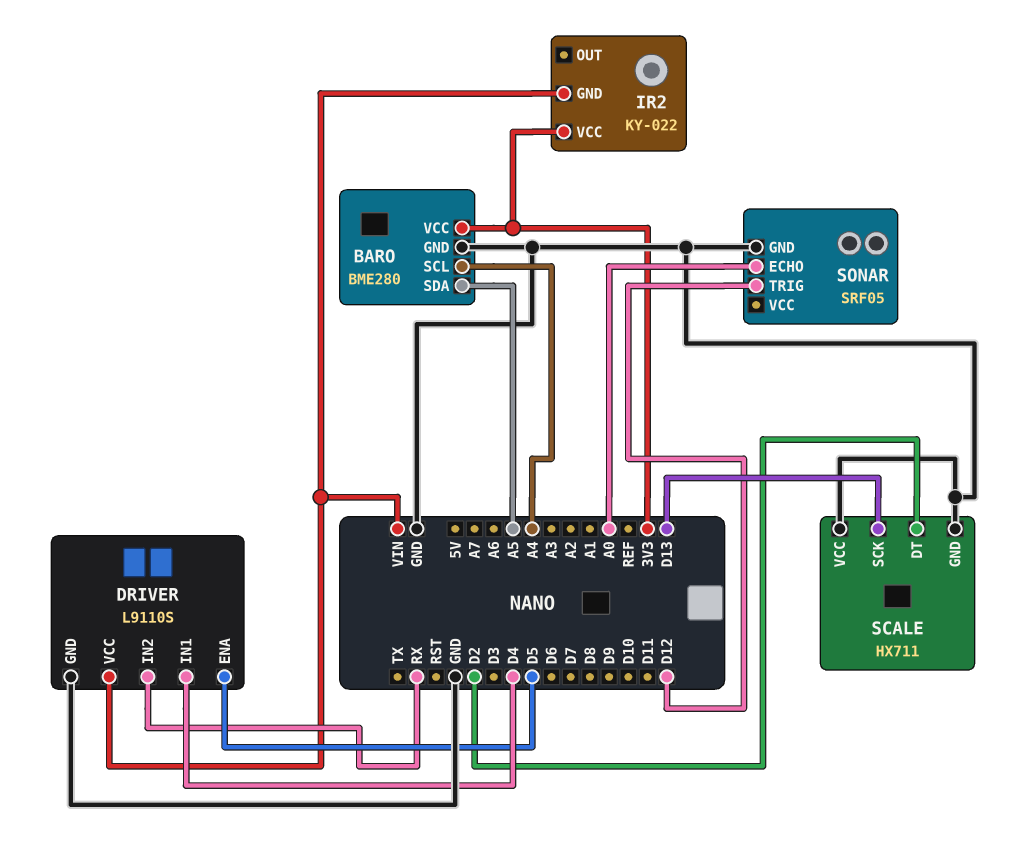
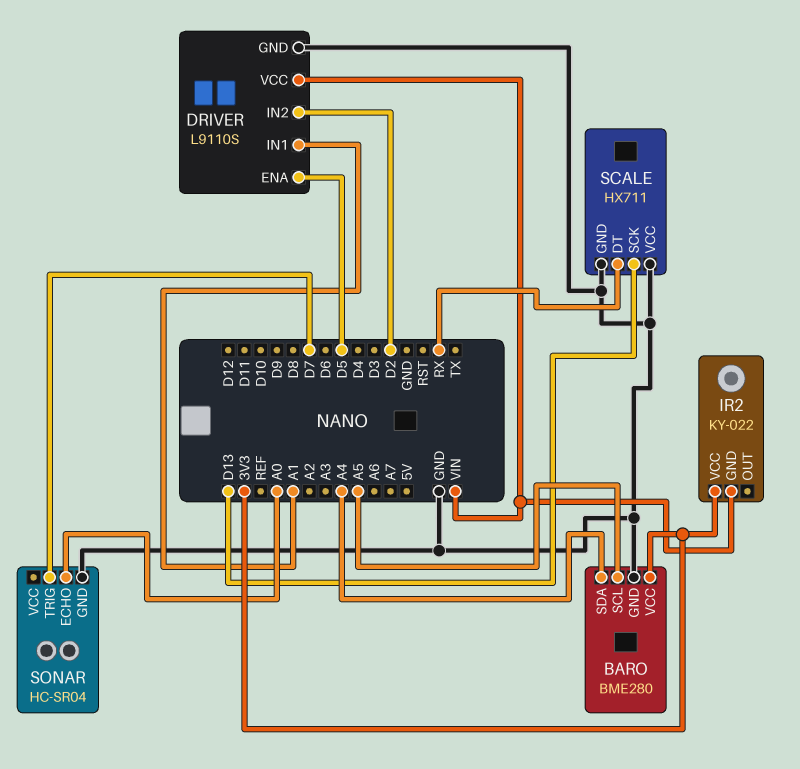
BARO pin SCL: A4 -> A5
BARO pin SDA: A5 -> A4
DRIVER pin IN1: D4 -> A1
DRIVER pin IN2: RX -> D2
SCALE pin DT: D2 -> RX
SONAR: SRF05 -> HC-SR04
SONAR pin TRIG: D12 -> D7

